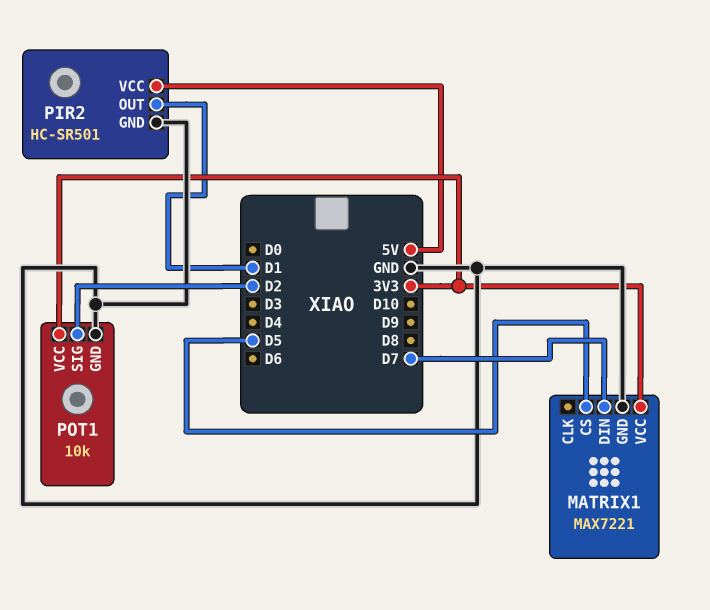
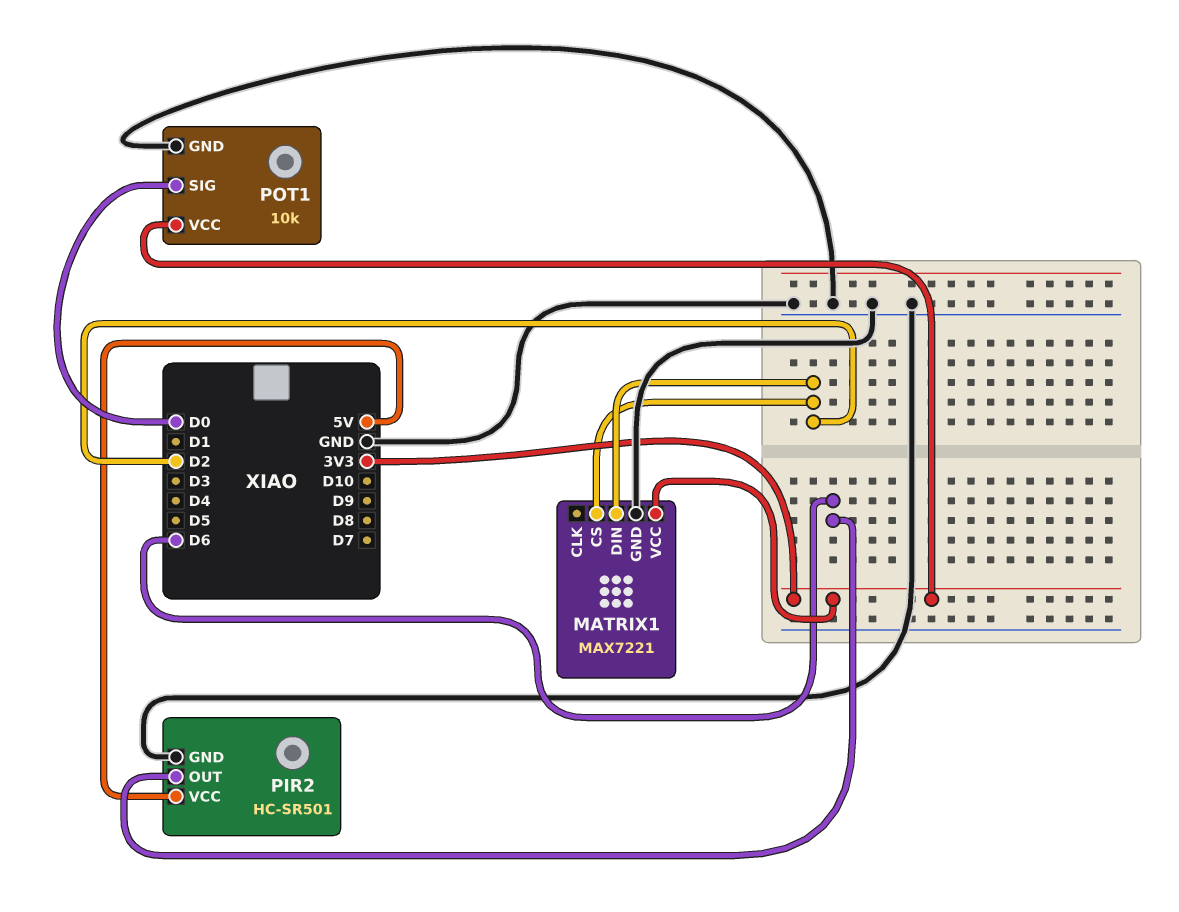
MATRIX1 pin CS: D5 -> D2
MATRIX1 pin DIN: D7 -> D2
PIR2 pin OUT: D1 -> D6
POT1 pin SIG: D2 -> D0

